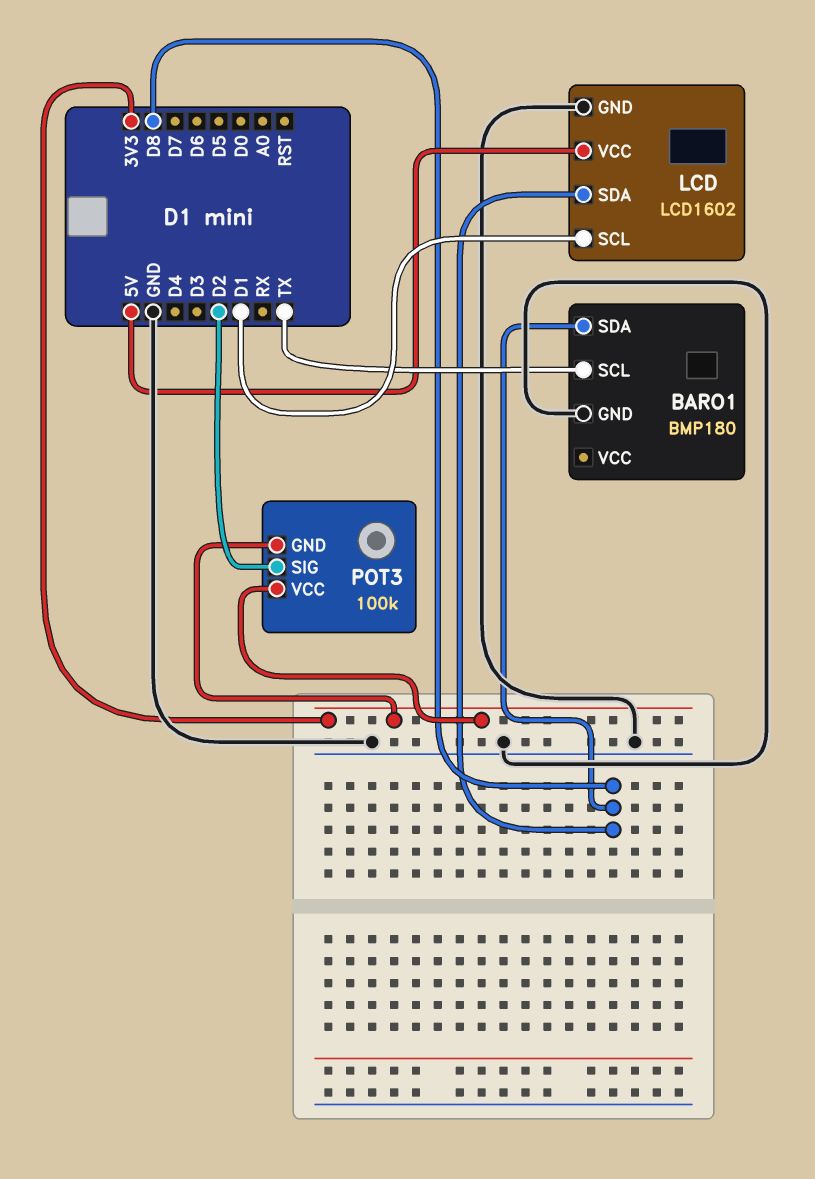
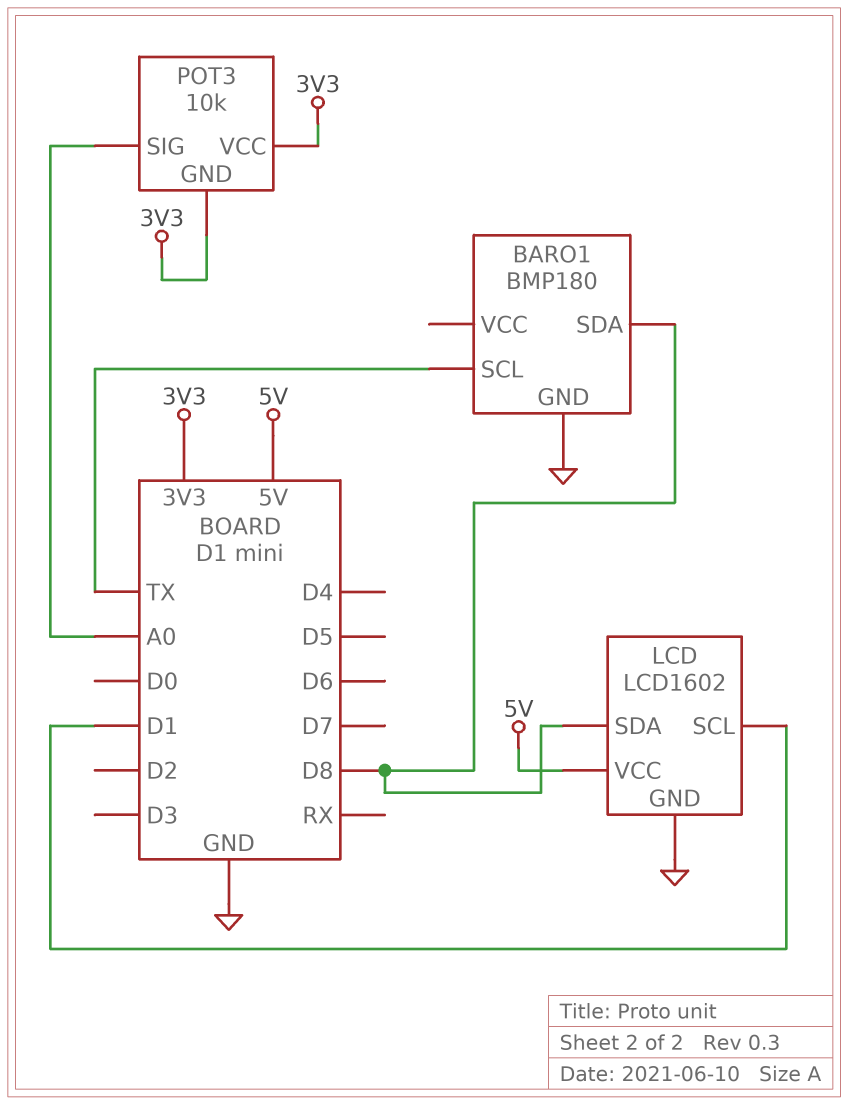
POT3: 100k -> 10k
POT3 pin SIG: D2 -> A0

